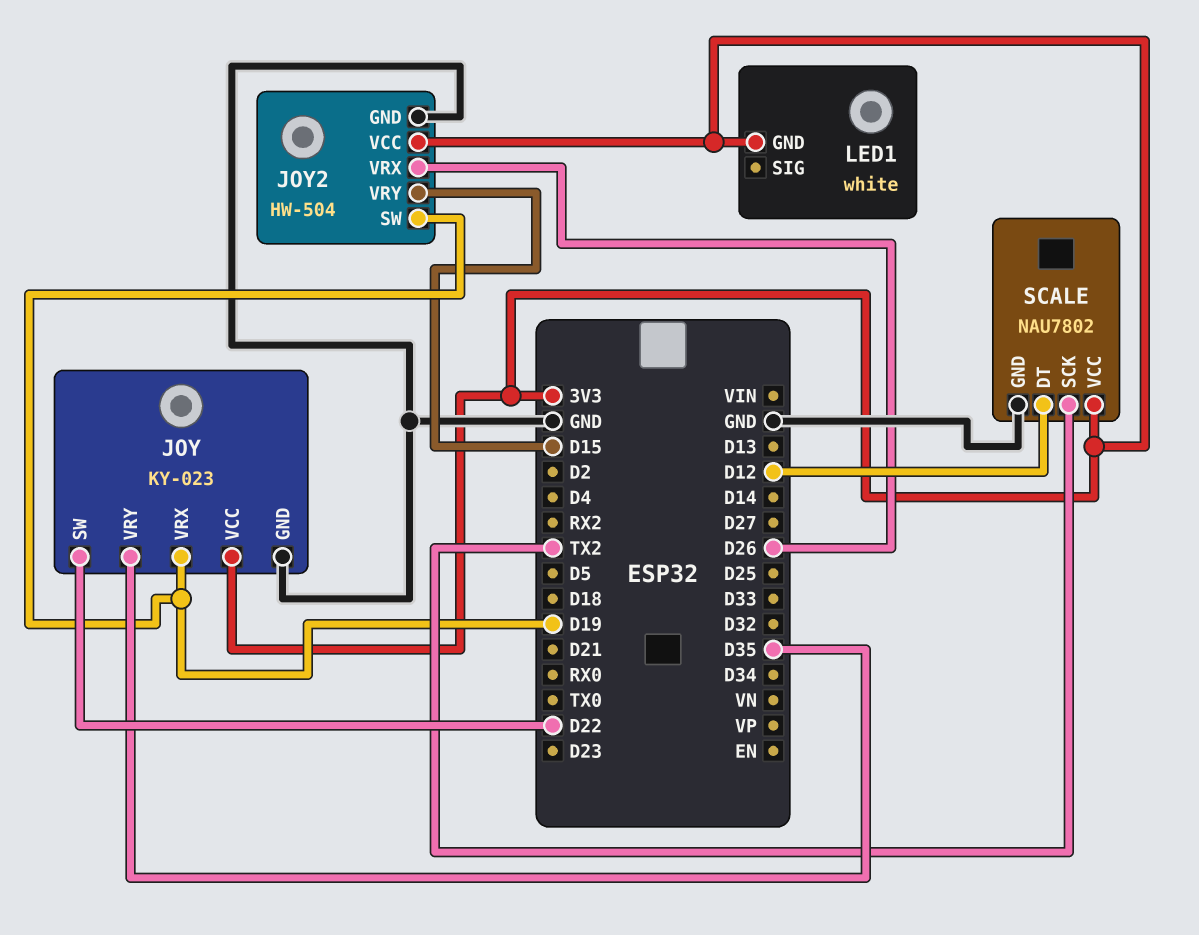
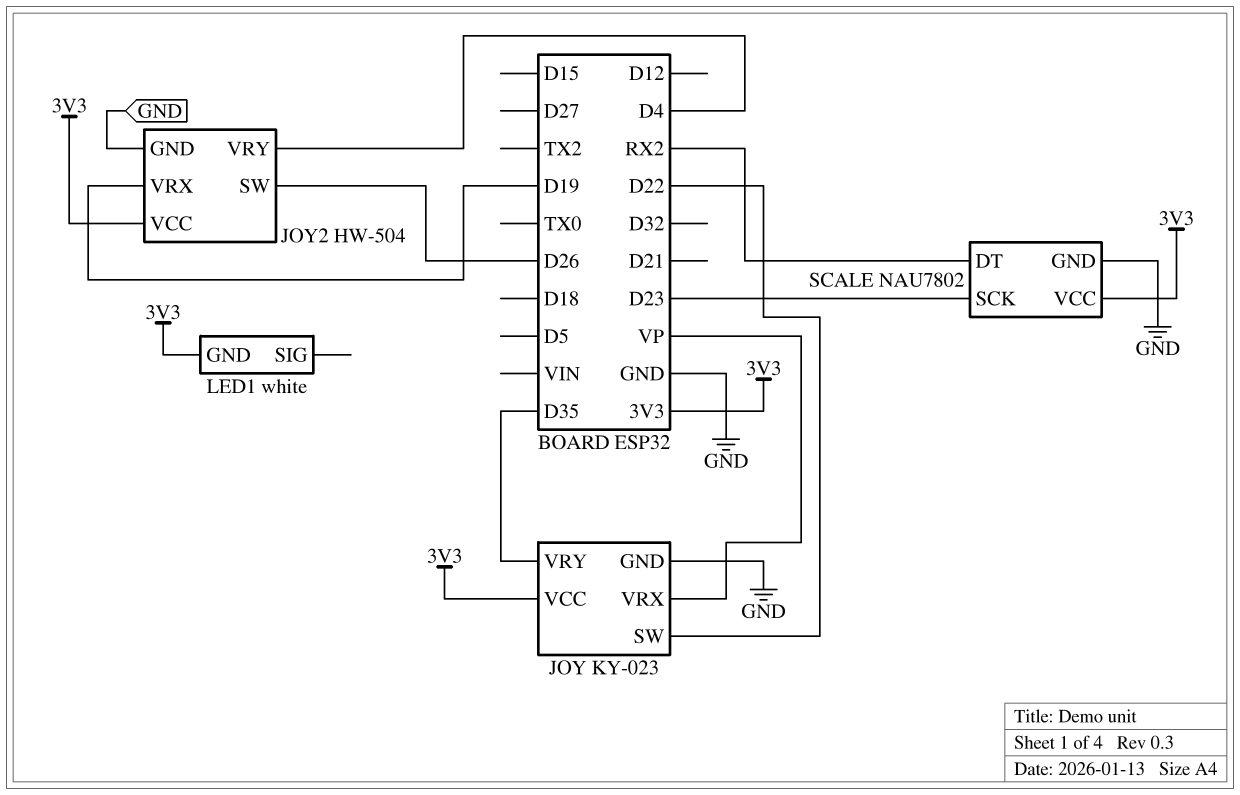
JOY pin VRX: D19 -> VP
JOY2 pin SW: D19 -> D26
JOY2 pin VRX: D26 -> D19
JOY2 pin VRY: D15 -> D4
SCALE pin DT: D12 -> RX2
SCALE pin SCK: TX2 -> D23

